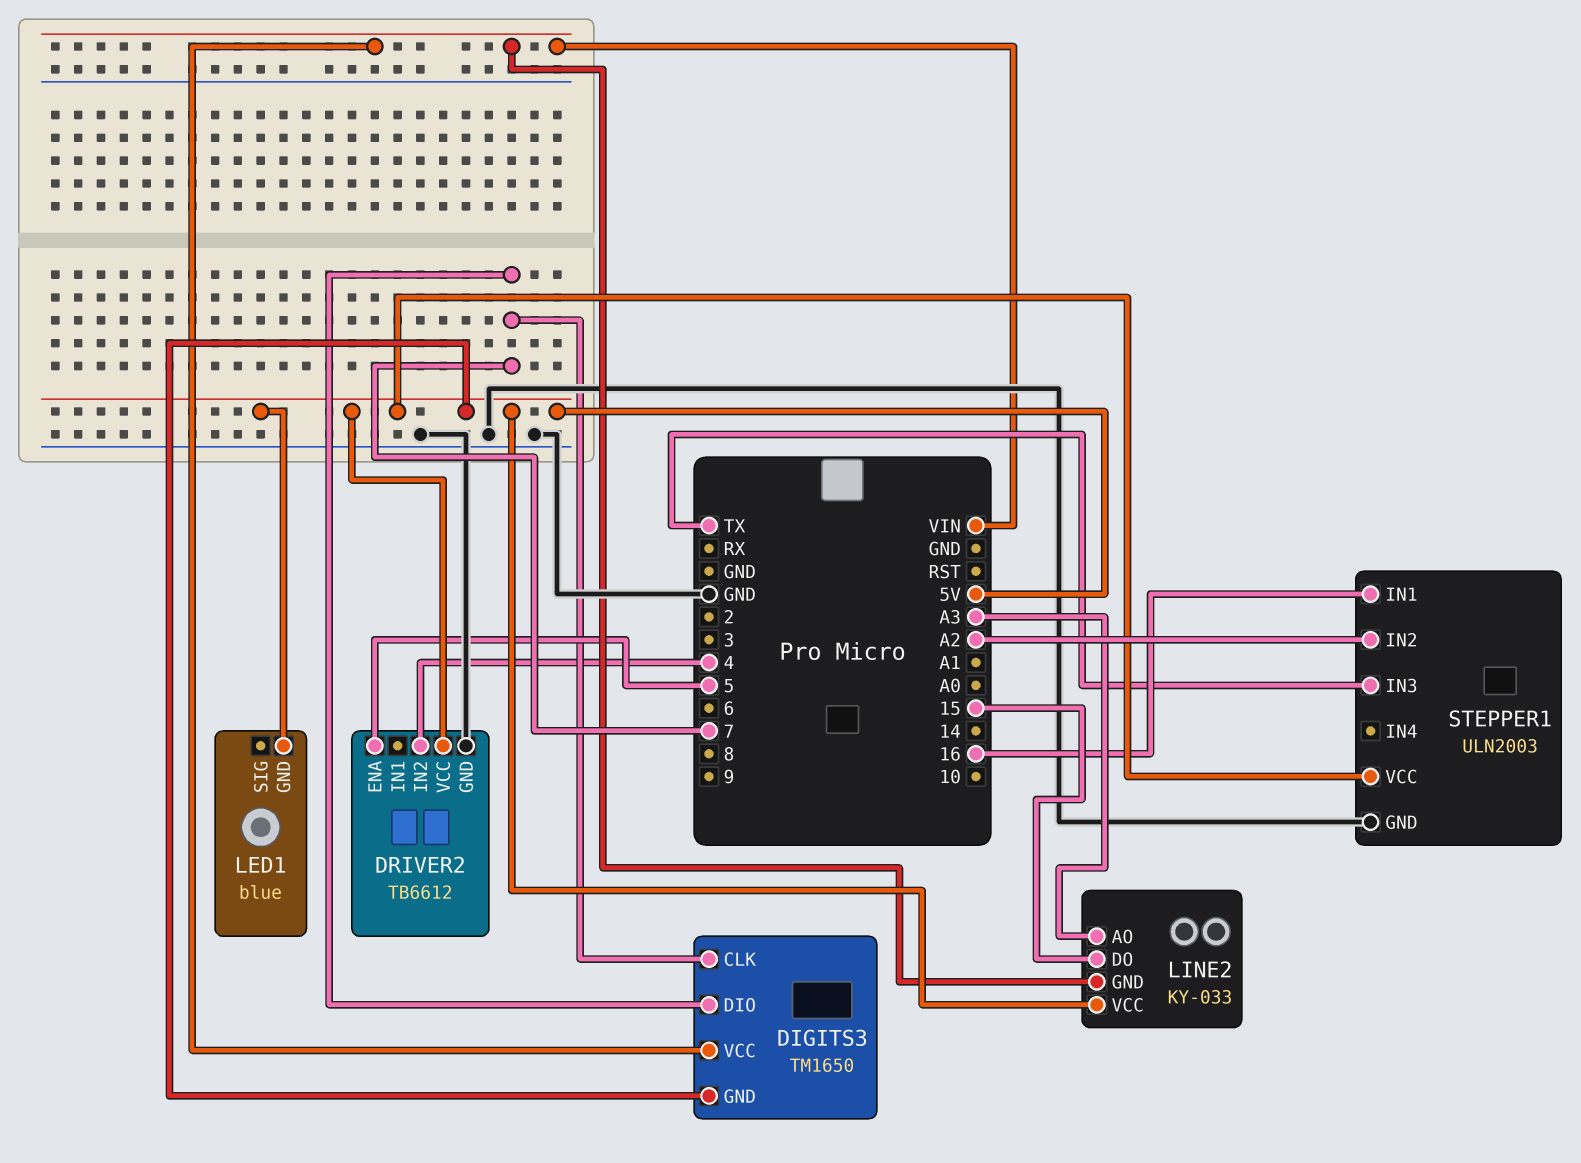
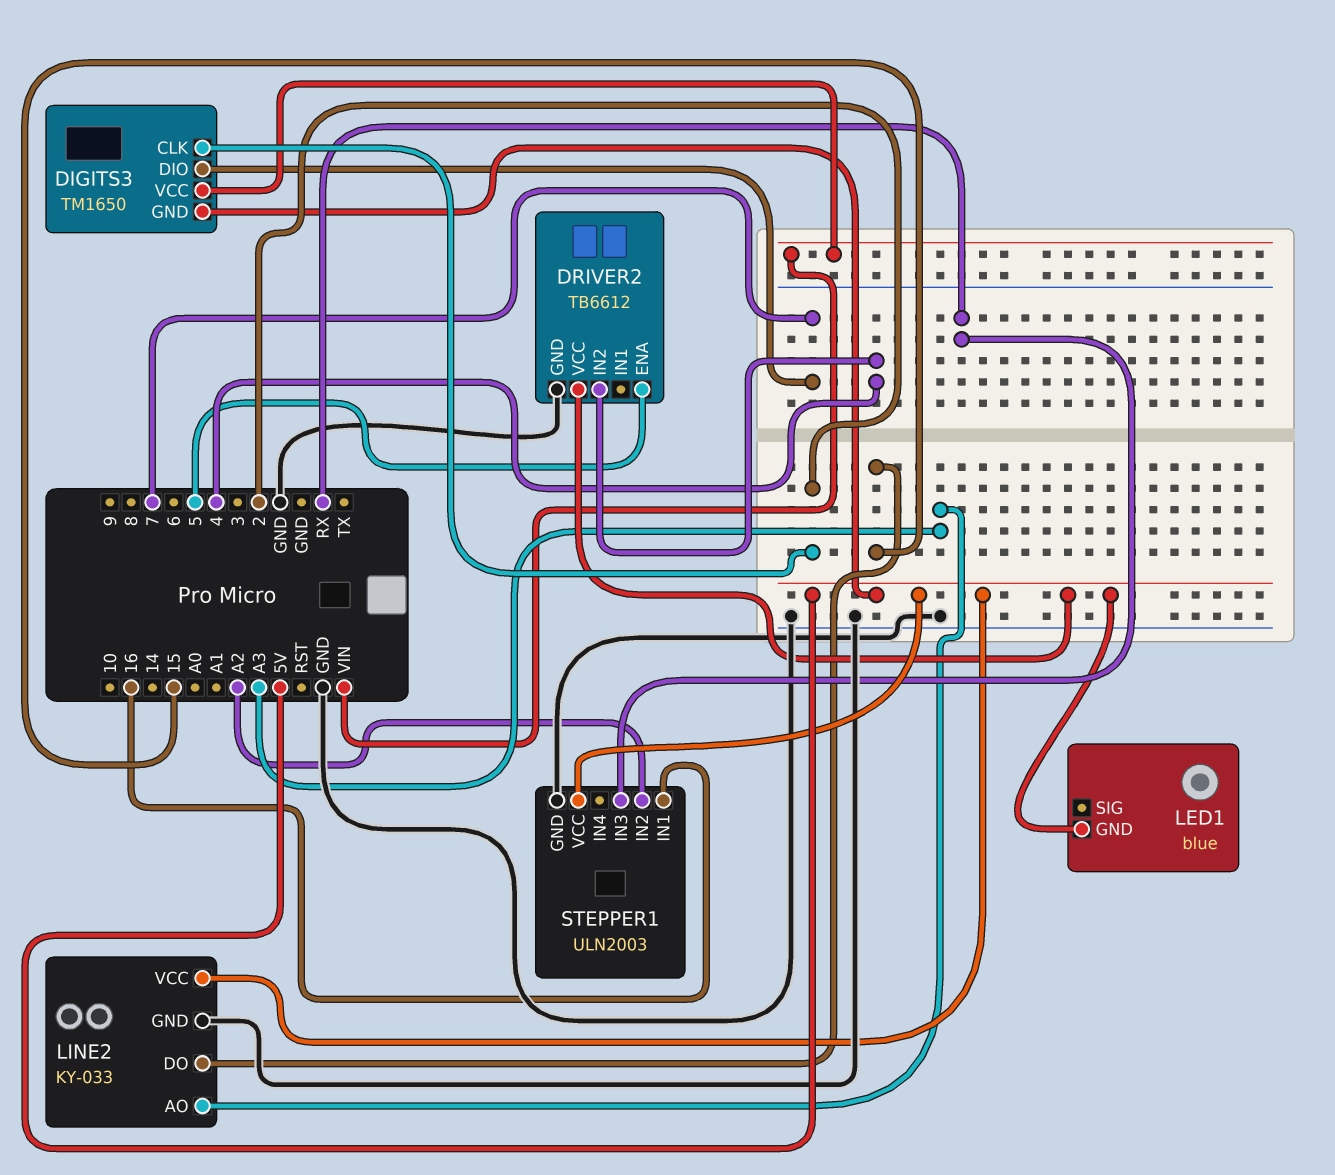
DIGITS3 pin CLK: 7 -> 2
LINE2 pin GND: VIN -> GND
STEPPER1 pin IN3: TX -> RX

